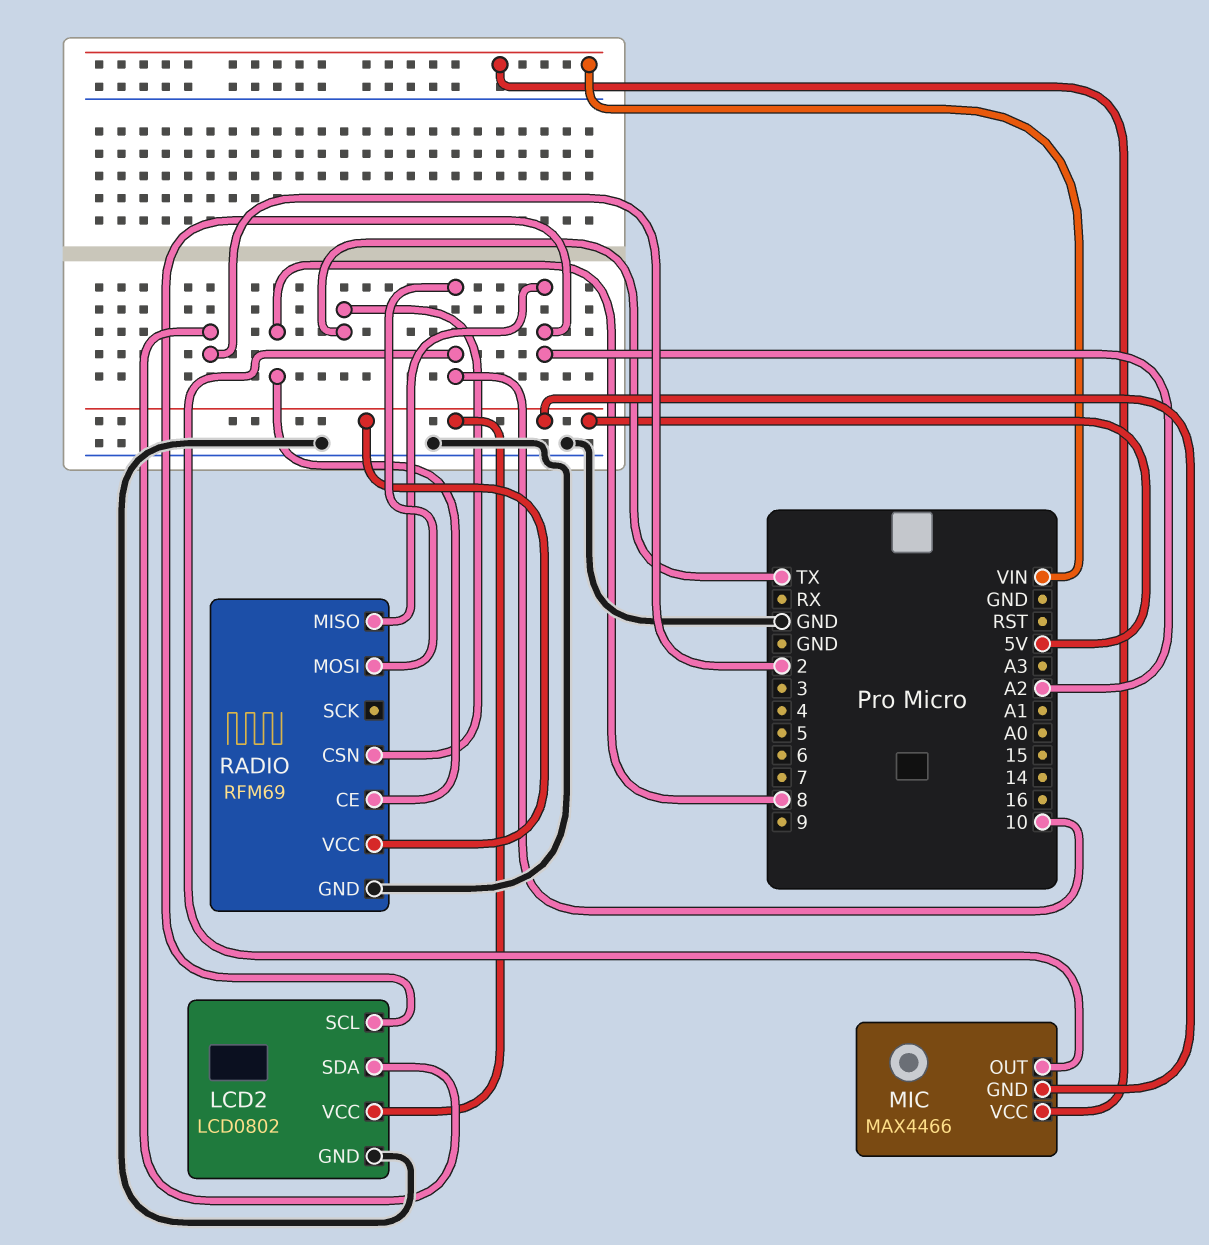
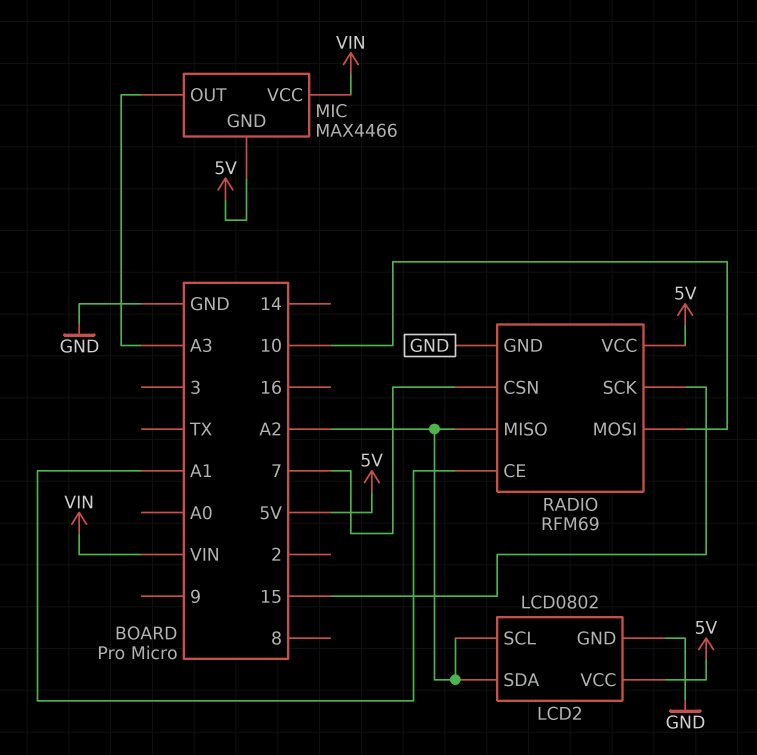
LCD2 pin SDA: 2 -> A2
MIC pin OUT: 10 -> A3
RADIO pin CE: 8 -> A1
RADIO pin CSN: TX -> 7
RADIO pin SCK: none -> 15

